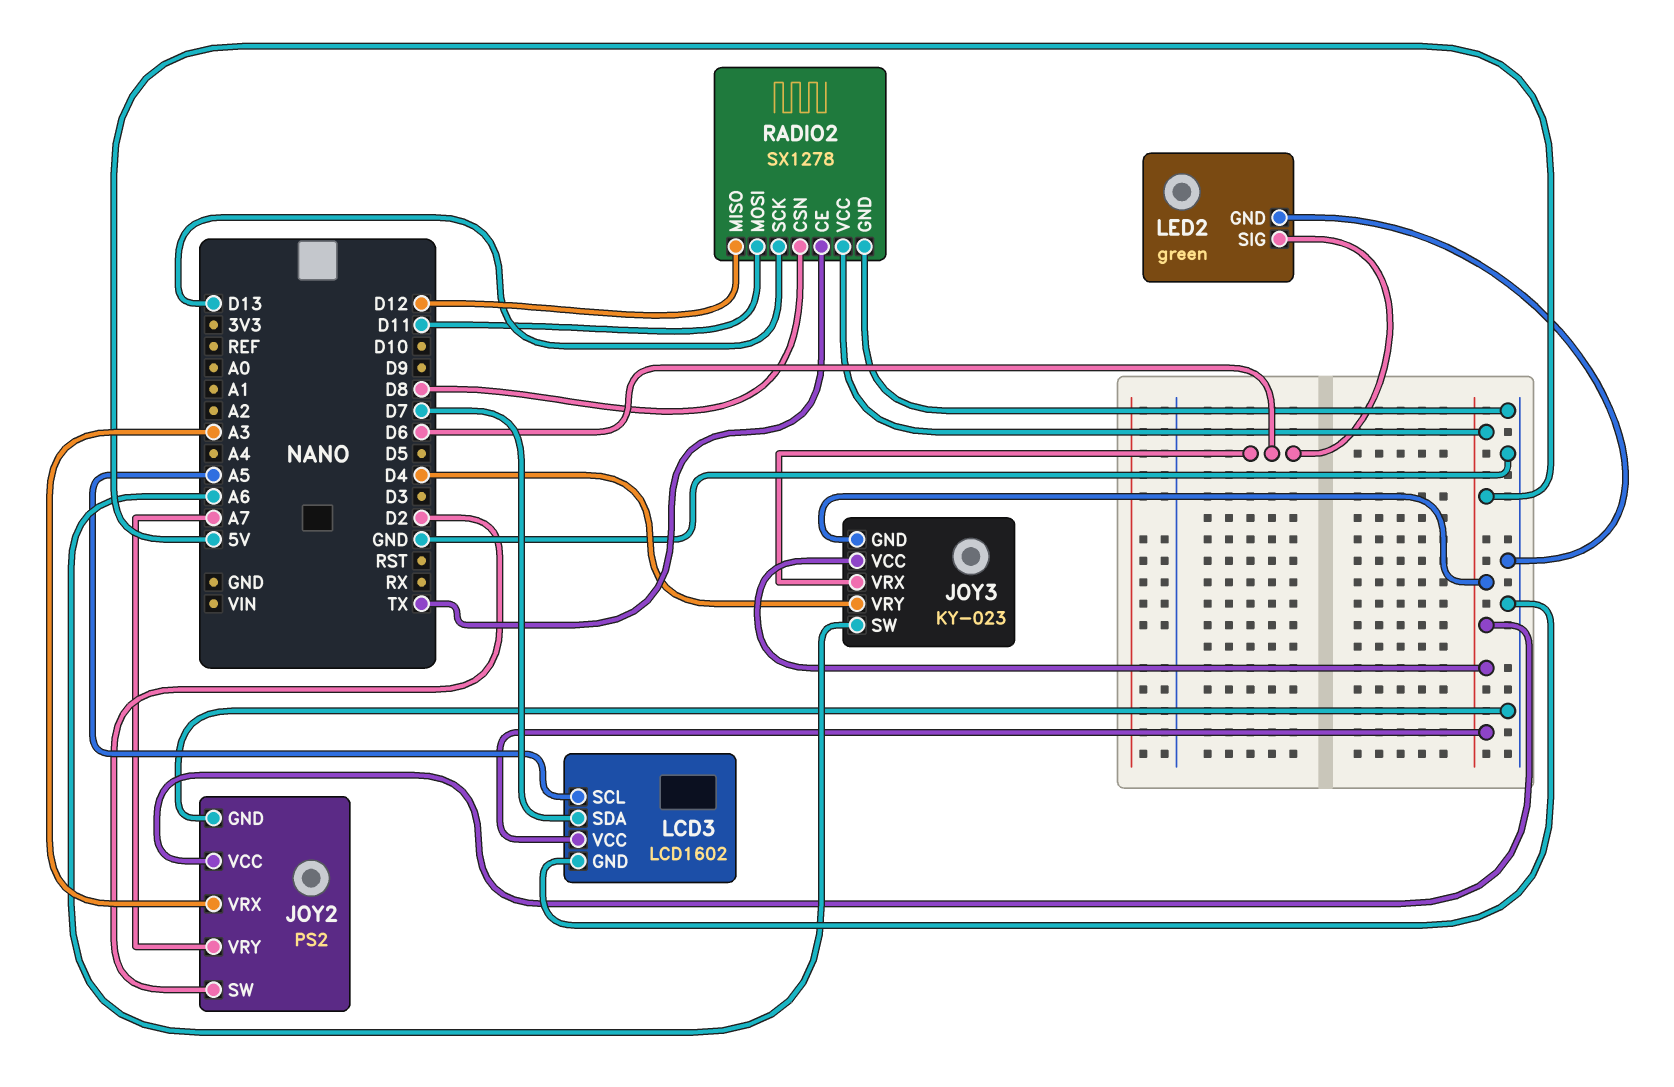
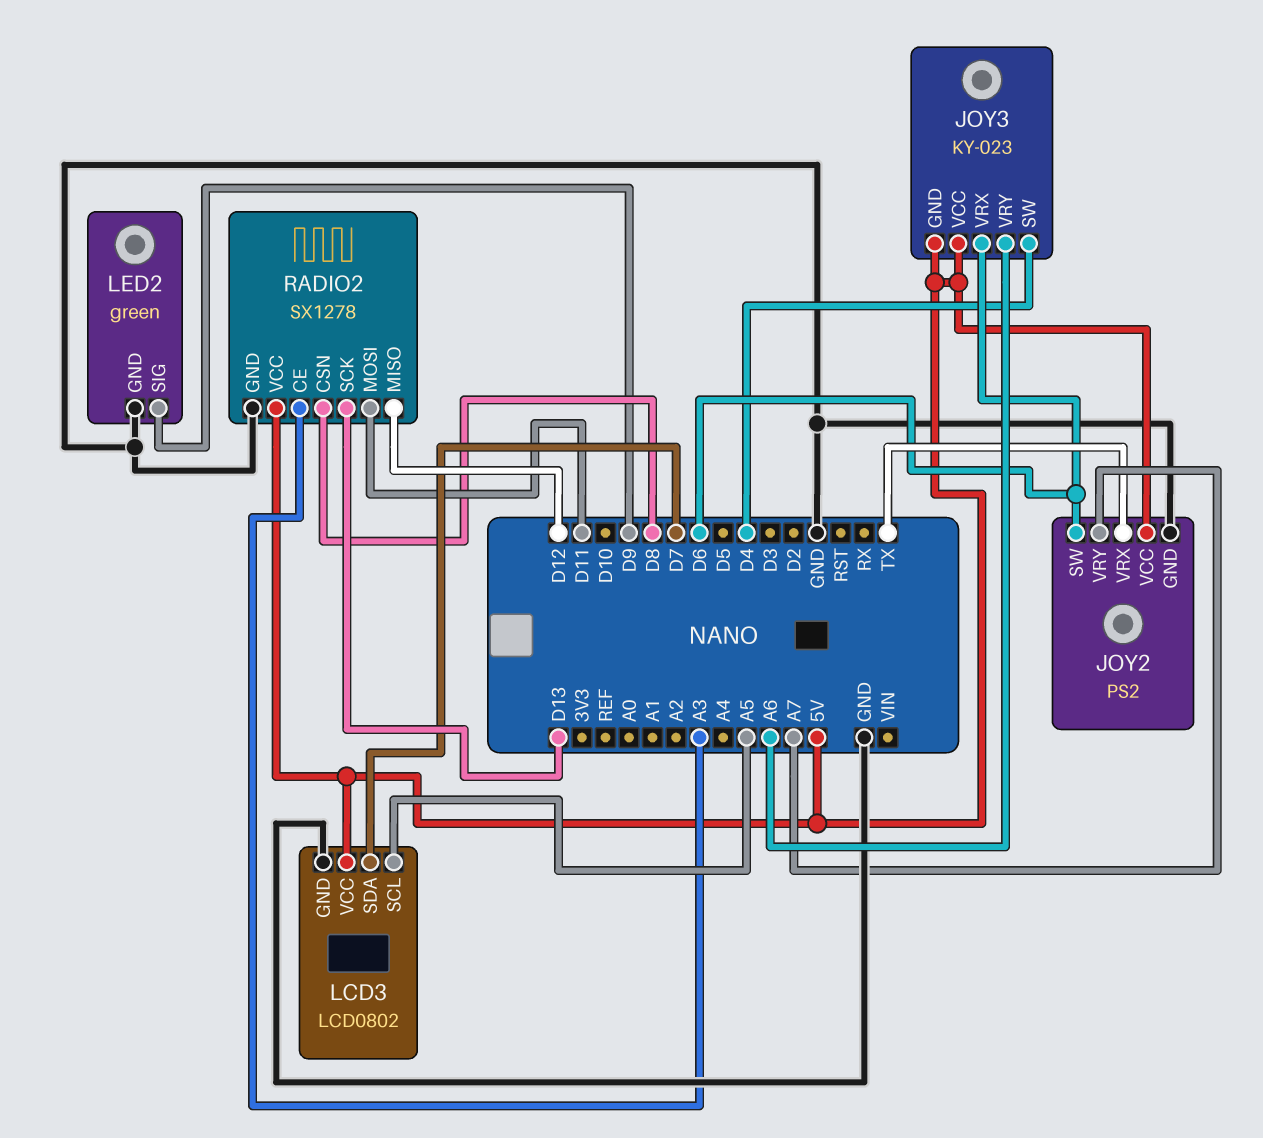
JOY2 pin SW: D2 -> D6
JOY2 pin VRX: A3 -> TX
JOY3 pin SW: A6 -> D4
JOY3 pin VRY: D4 -> A6
LCD3: LCD1602 -> LCD0802
LED2 pin SIG: D6 -> D9
RADIO2 pin CE: TX -> A3

